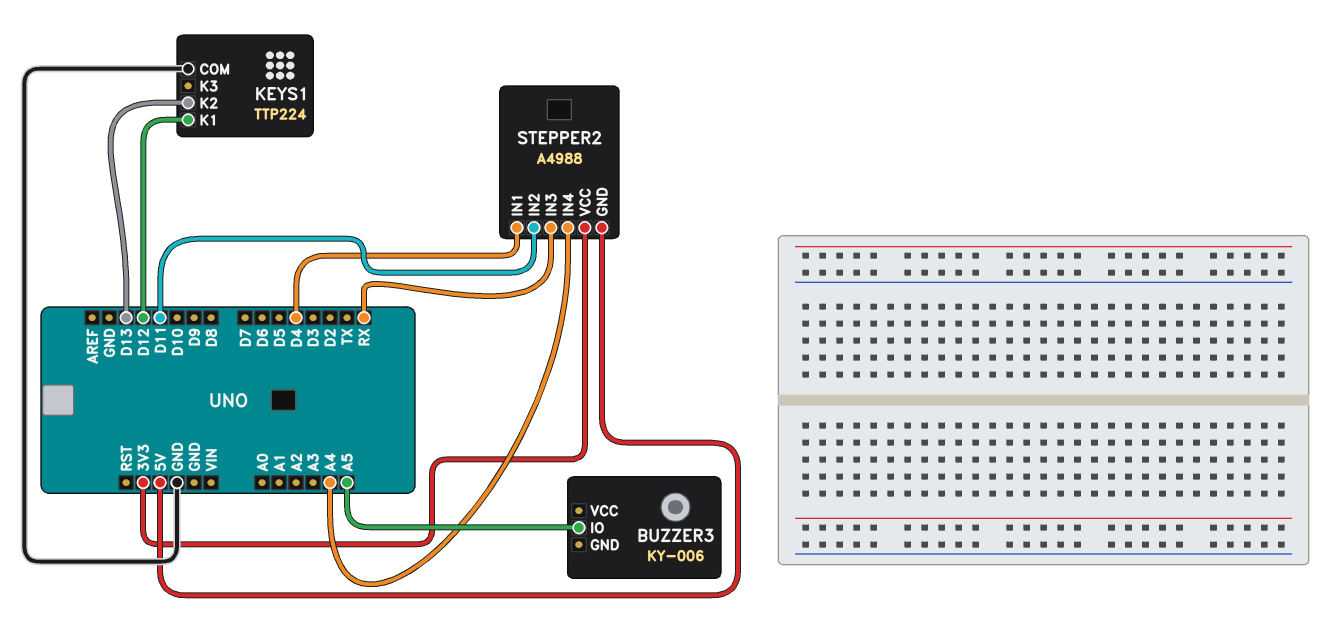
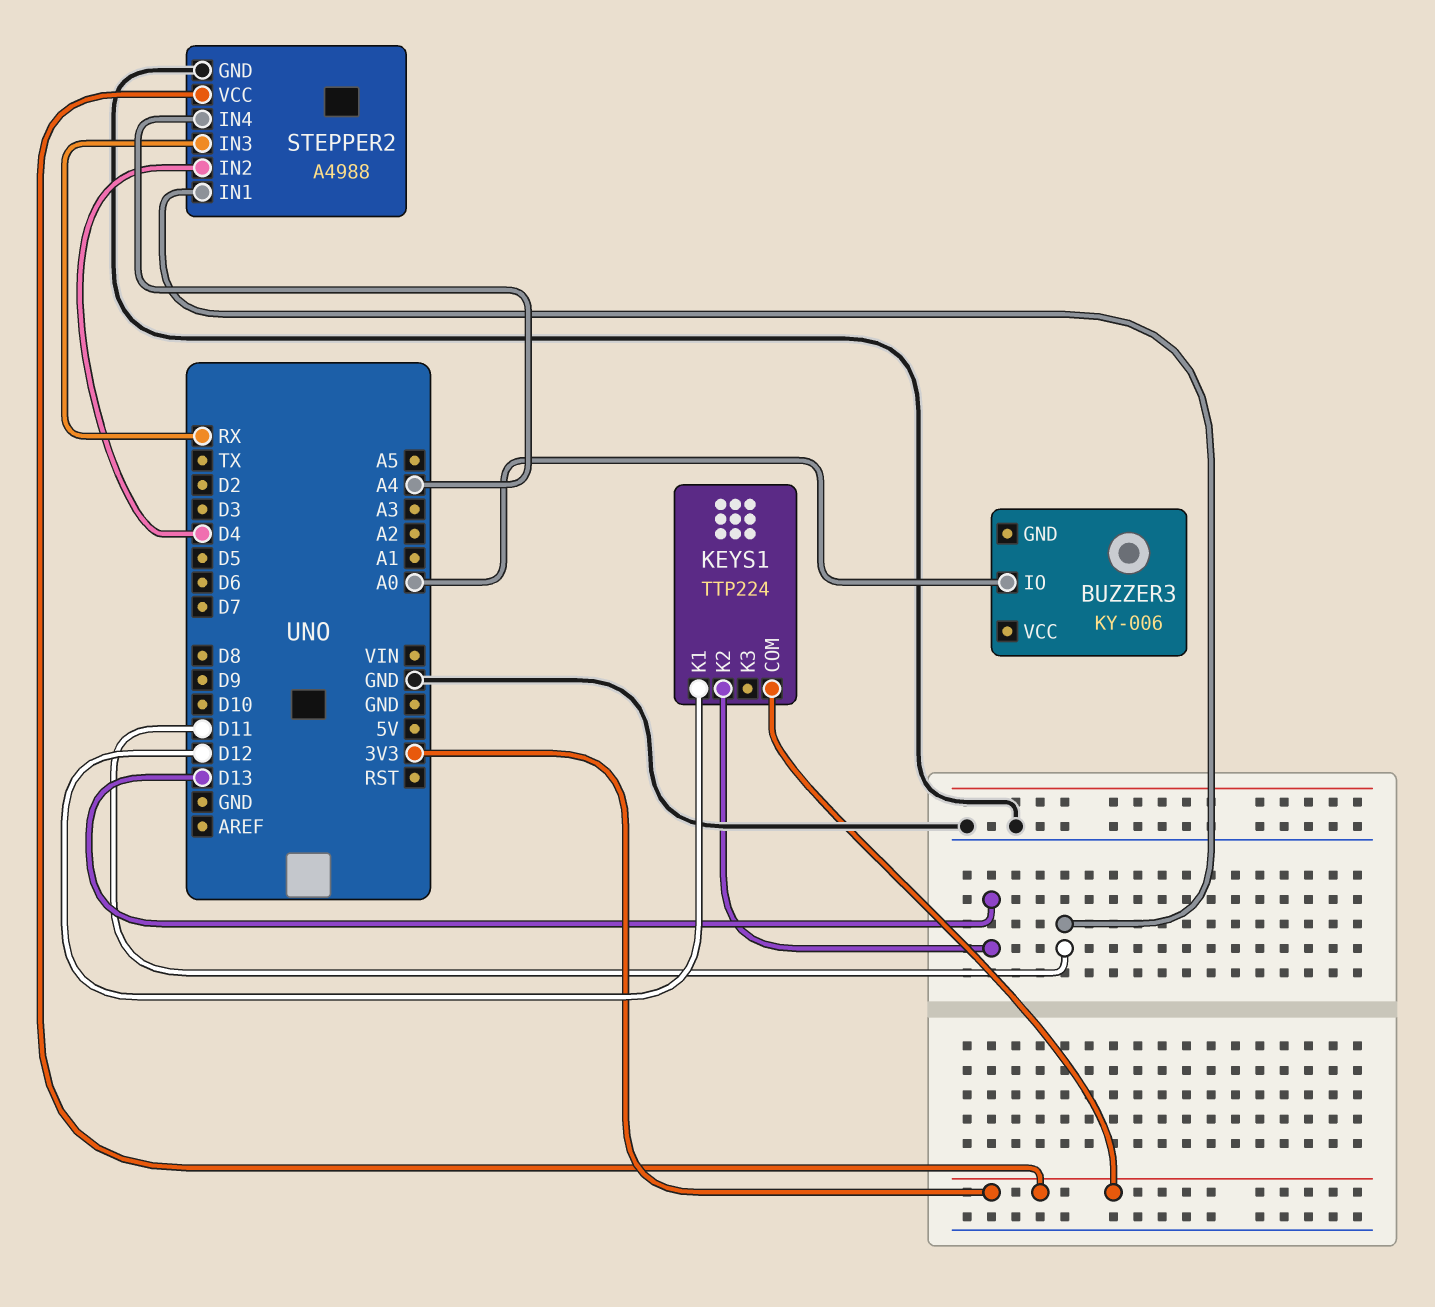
BUZZER3 pin IO: A5 -> A0
KEYS1 pin COM: GND -> 3V3
STEPPER2 pin GND: 5V -> GND
STEPPER2 pin IN1: D4 -> D11
STEPPER2 pin IN2: D11 -> D4

